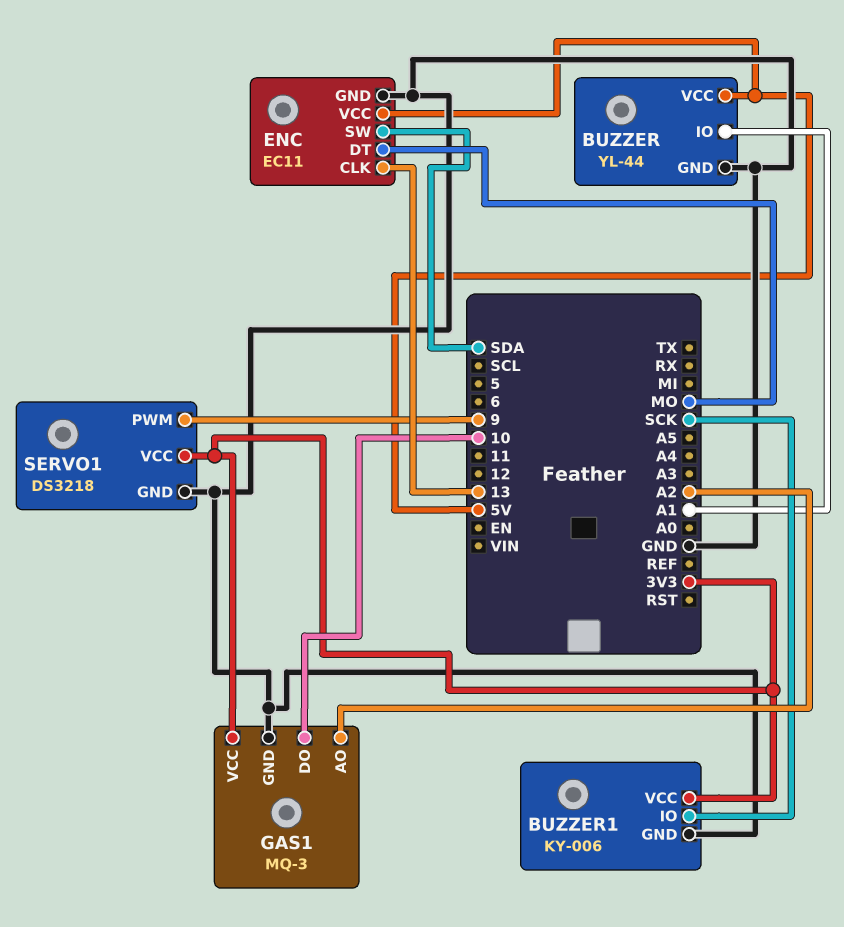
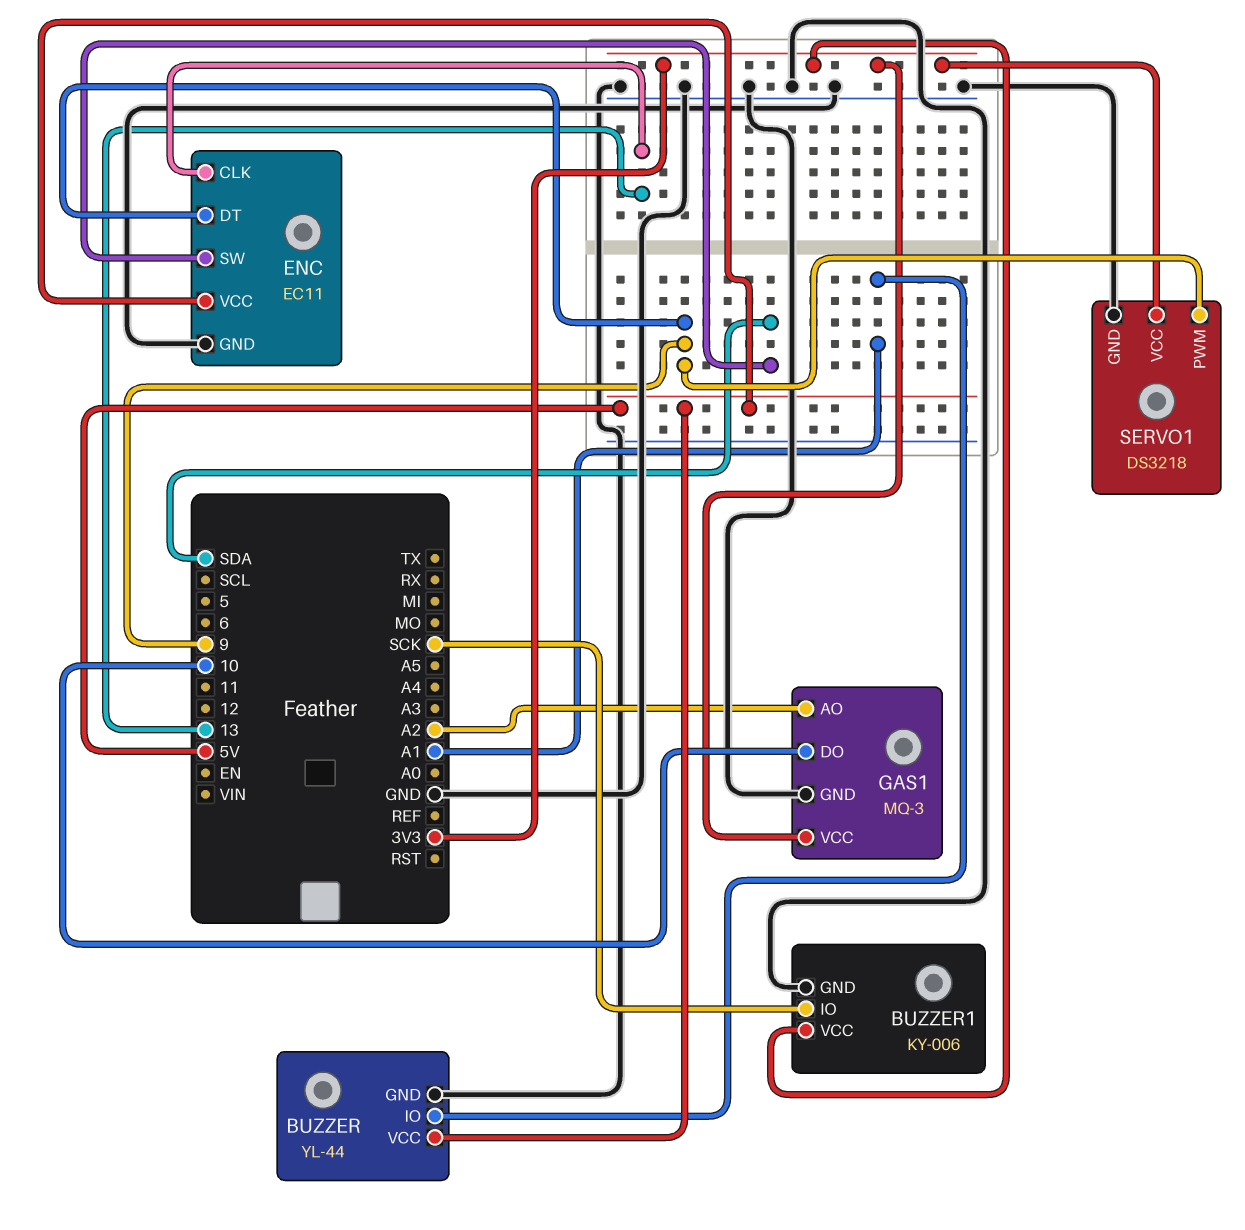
ENC pin DT: MO -> 9

